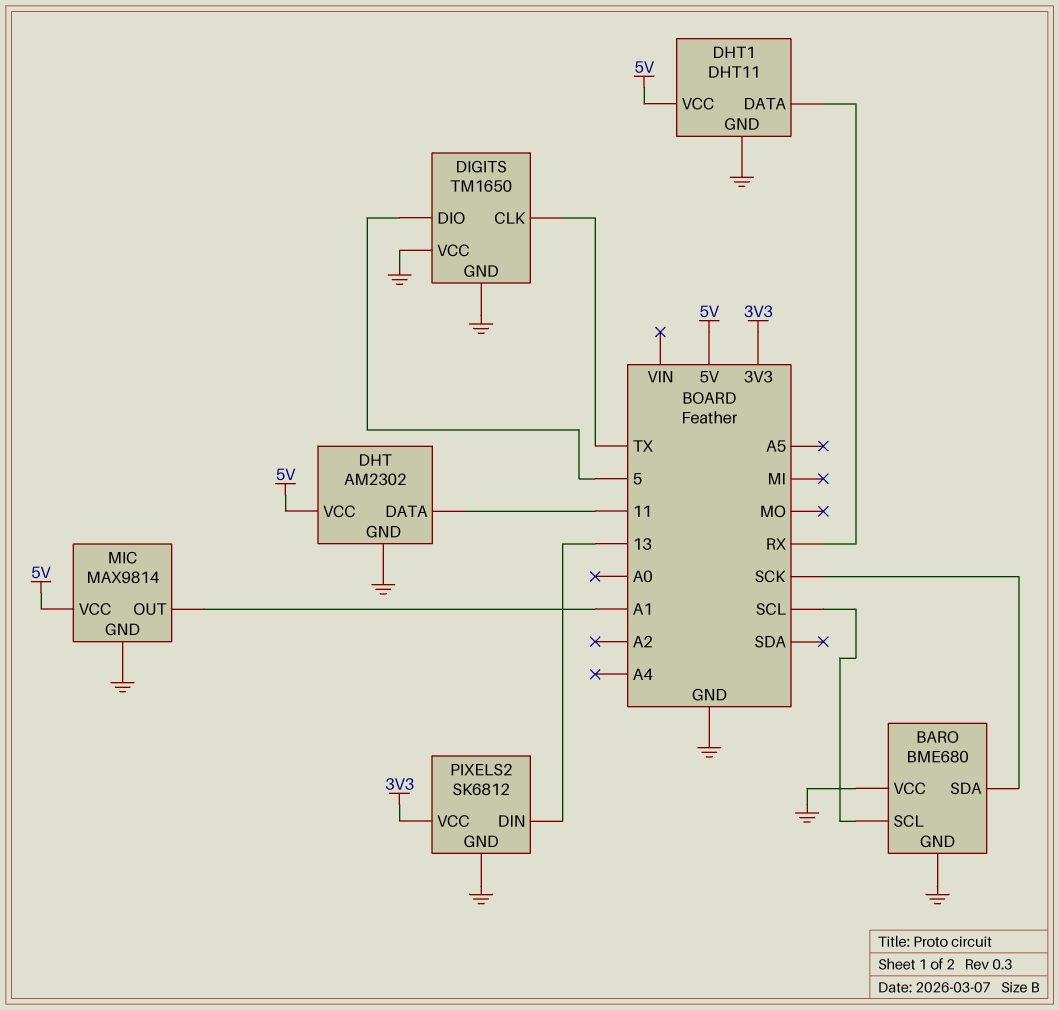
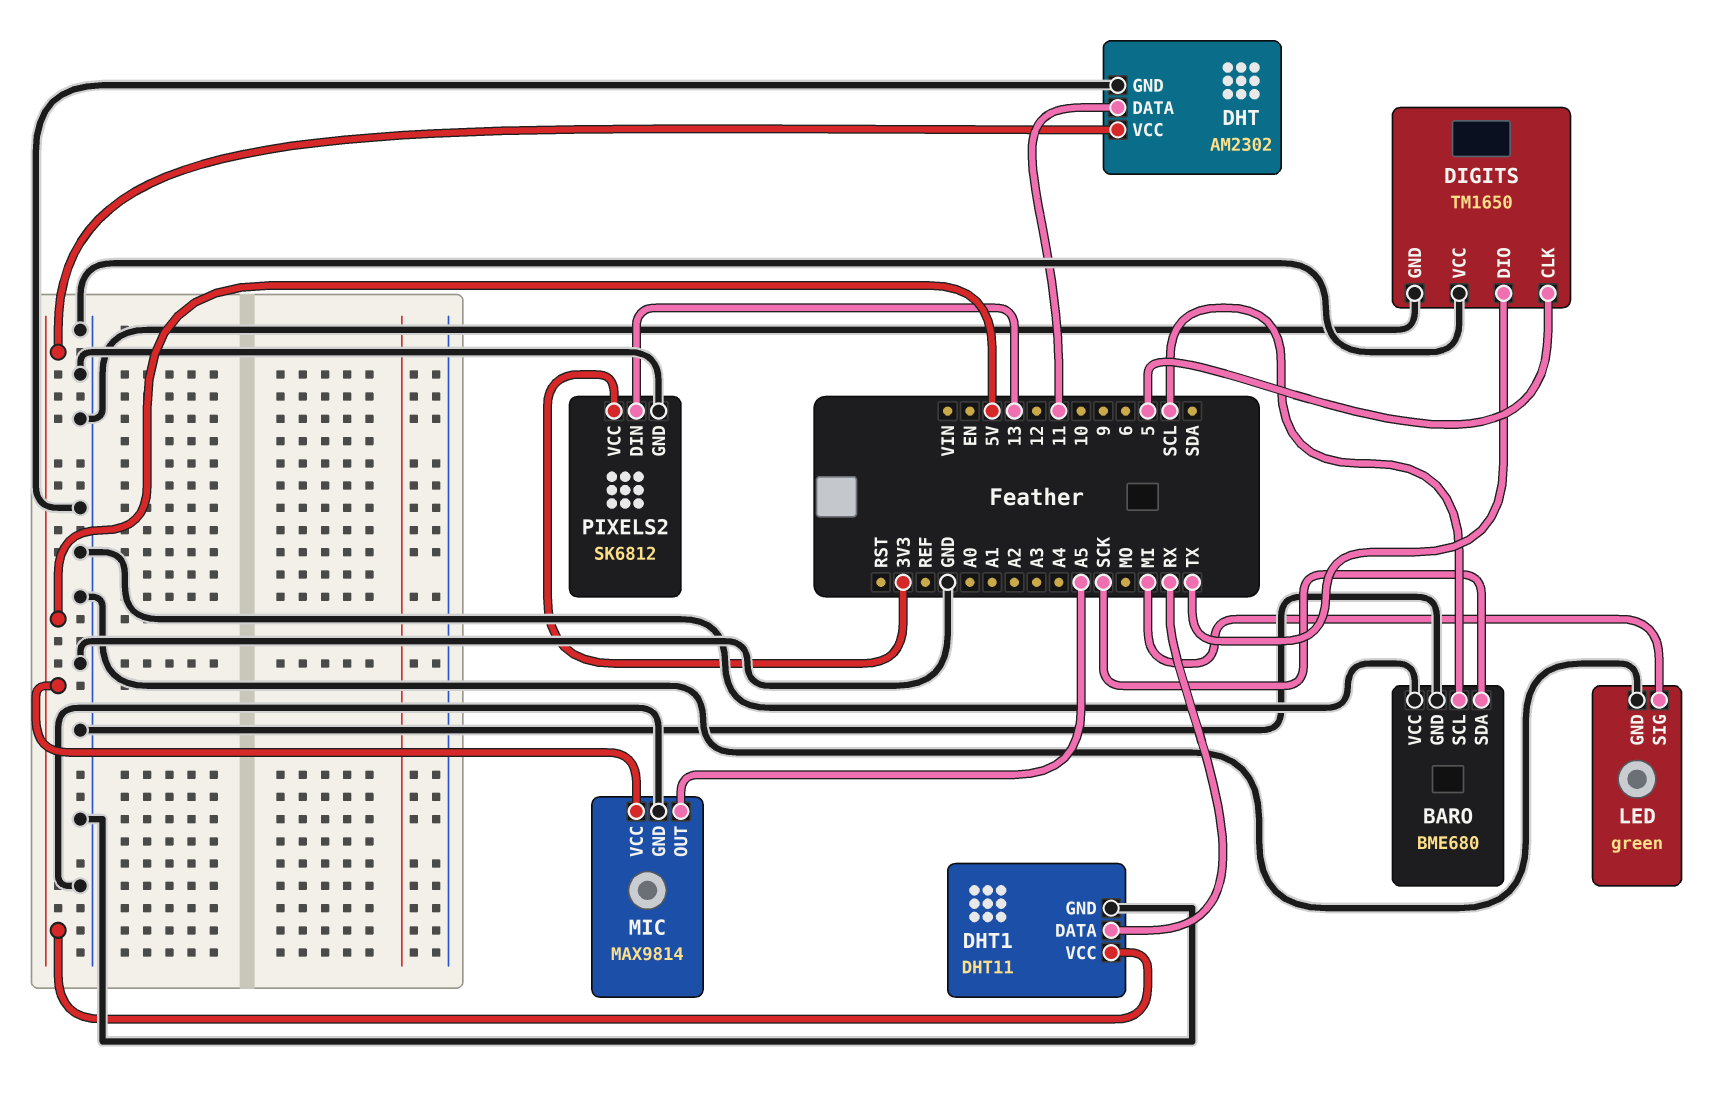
DIGITS pin CLK: TX -> 5
DIGITS pin DIO: 5 -> TX
LED: none -> green
LED pin GND: none -> GND
LED pin SIG: none -> MI
MIC pin OUT: A1 -> A5

